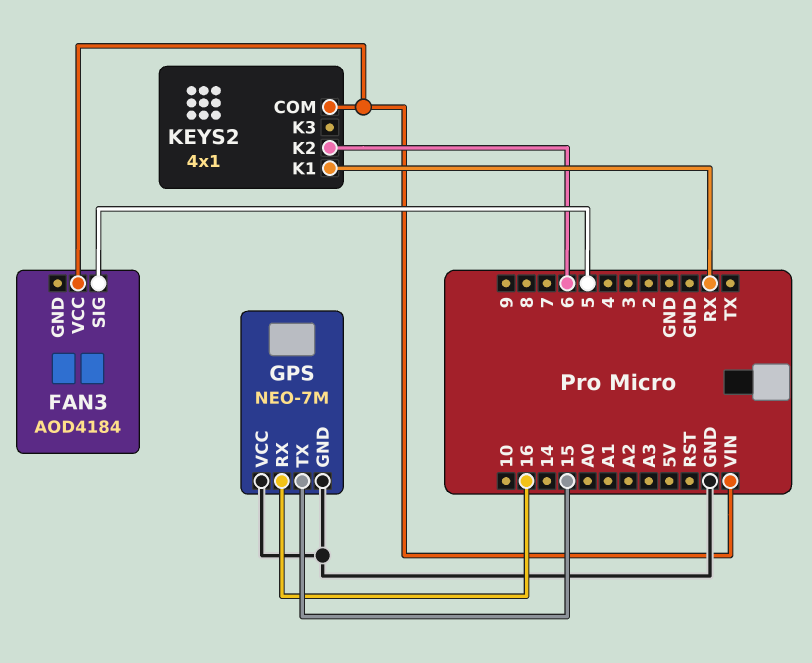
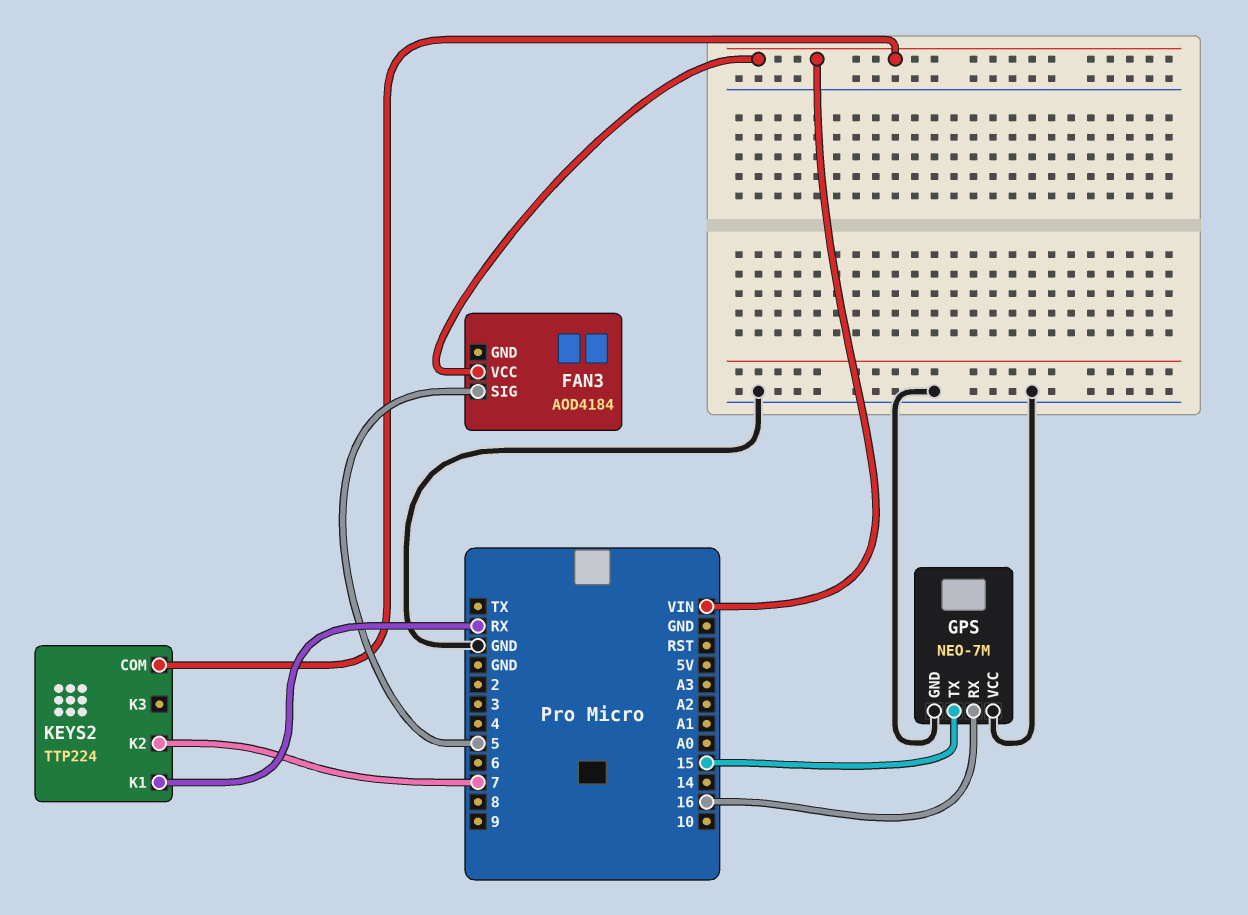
KEYS2: 4x1 -> TTP224
KEYS2 pin K2: 6 -> 7

